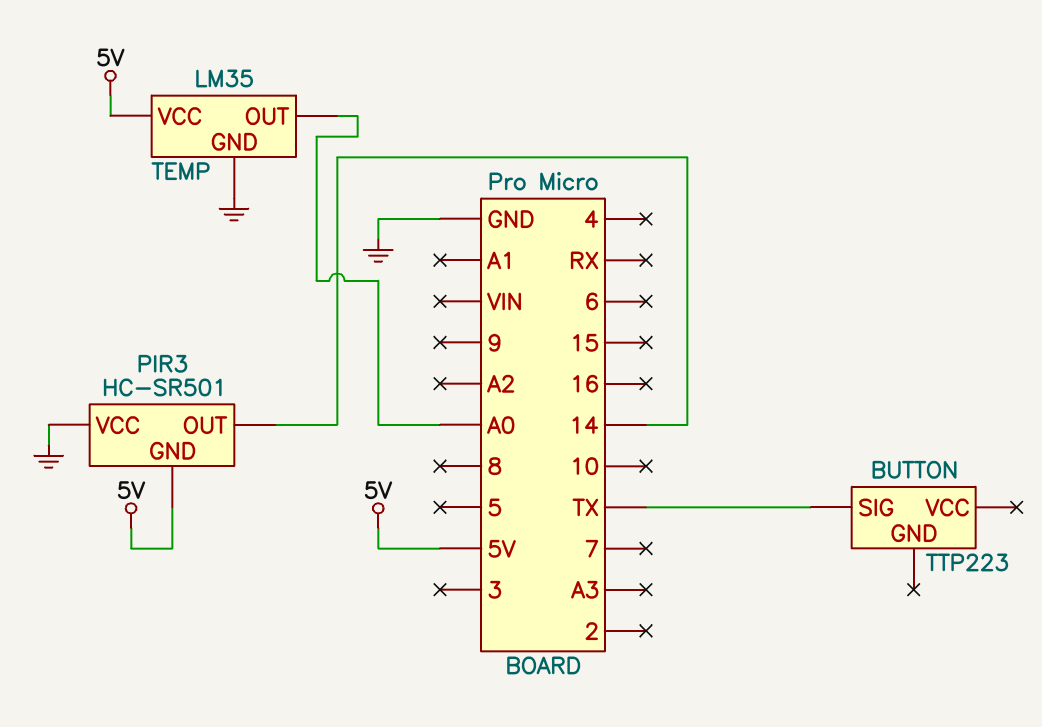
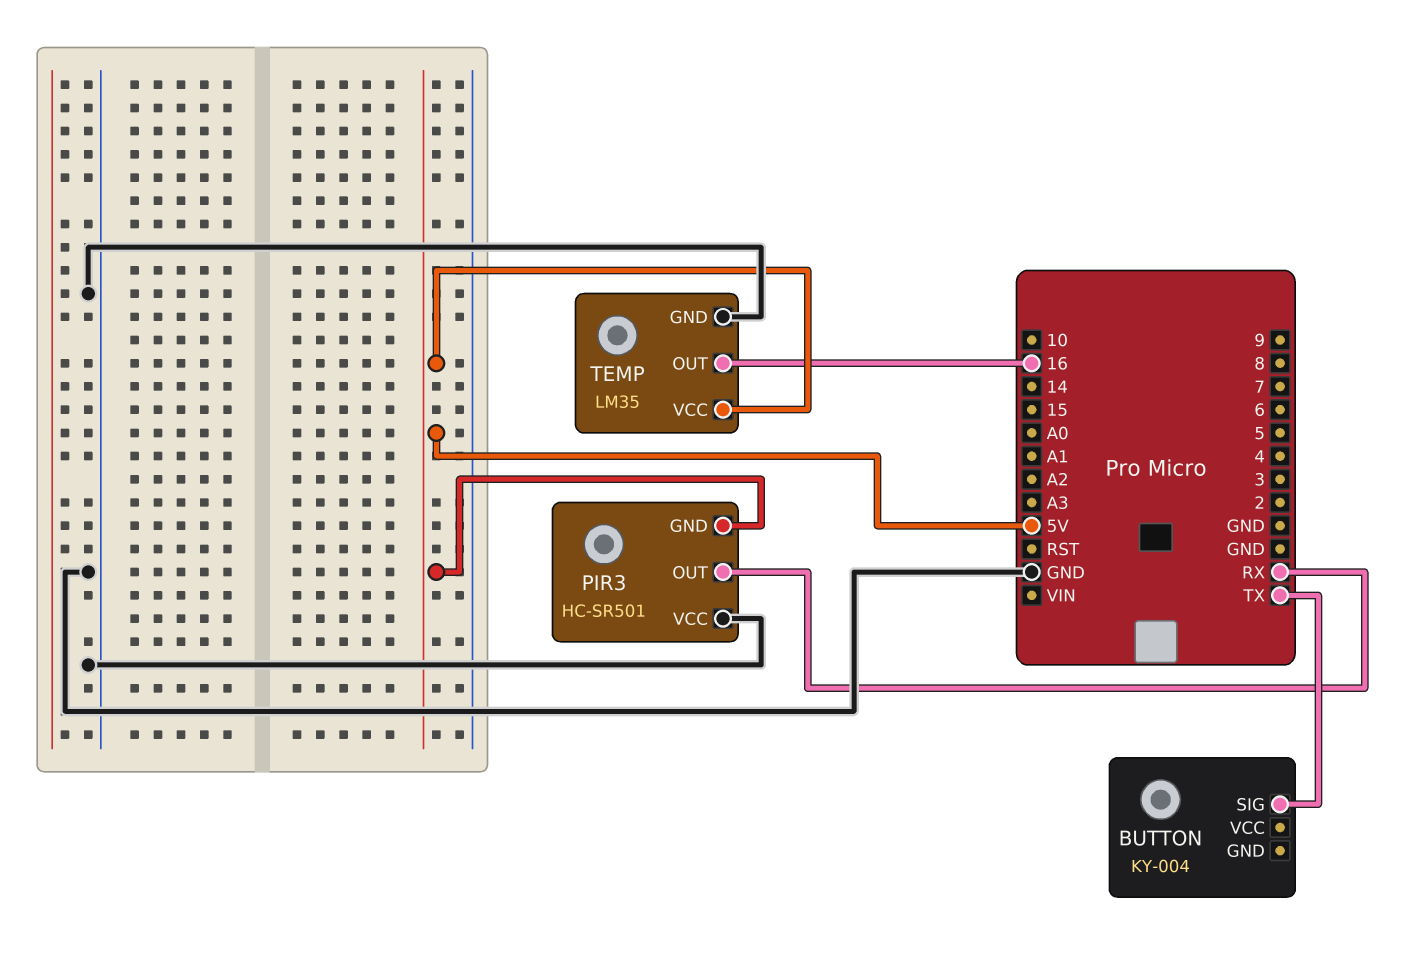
BUTTON: TTP223 -> KY-004
PIR3 pin OUT: 14 -> RX
TEMP pin OUT: A0 -> 16

